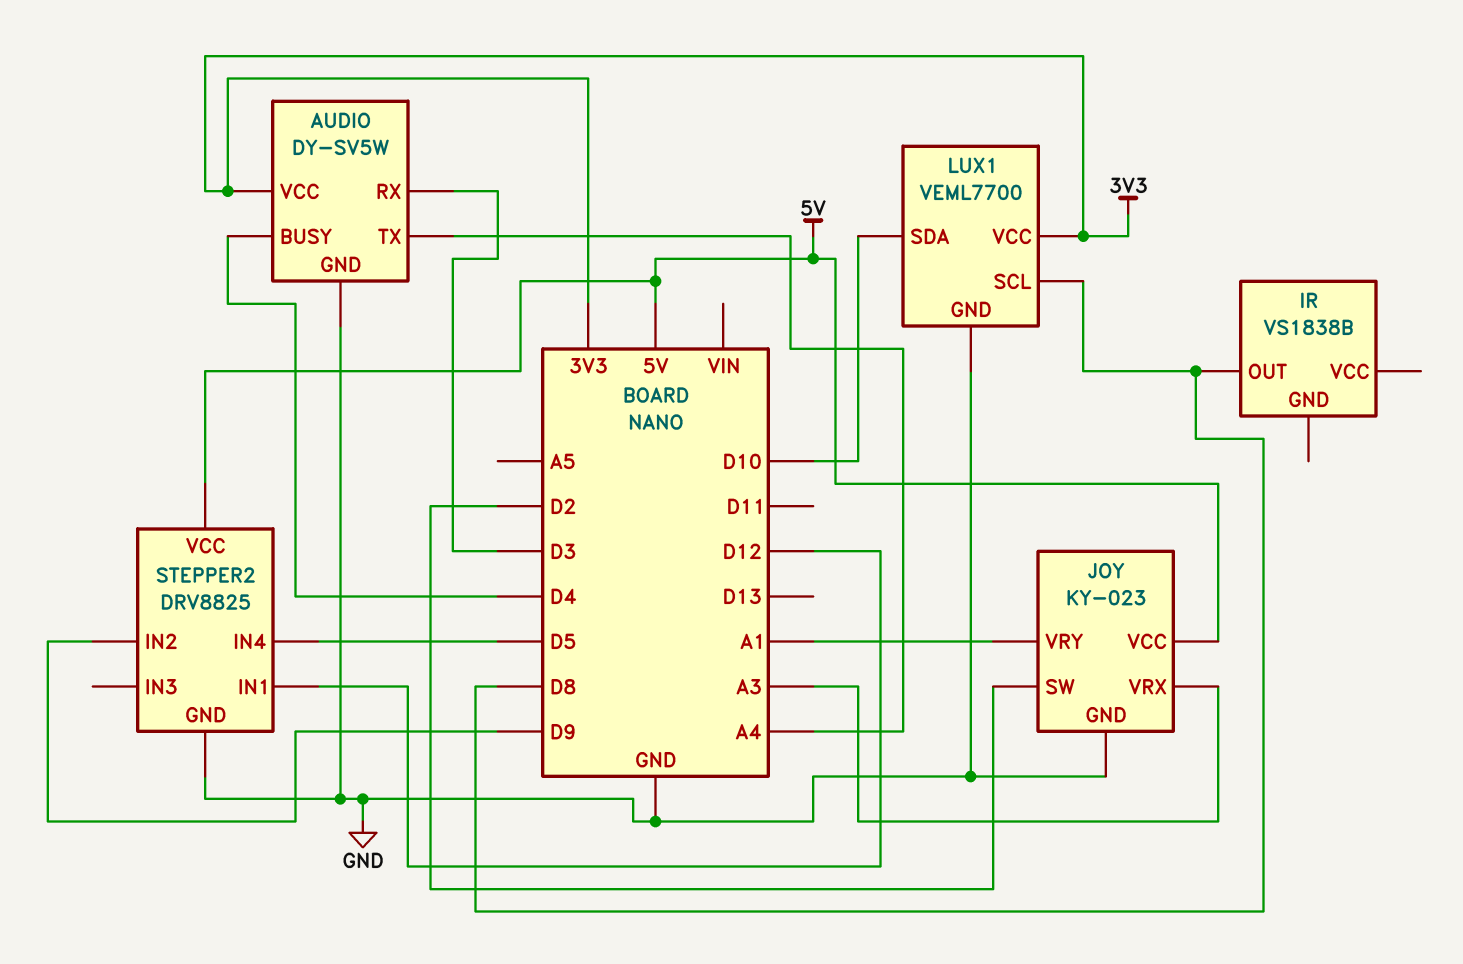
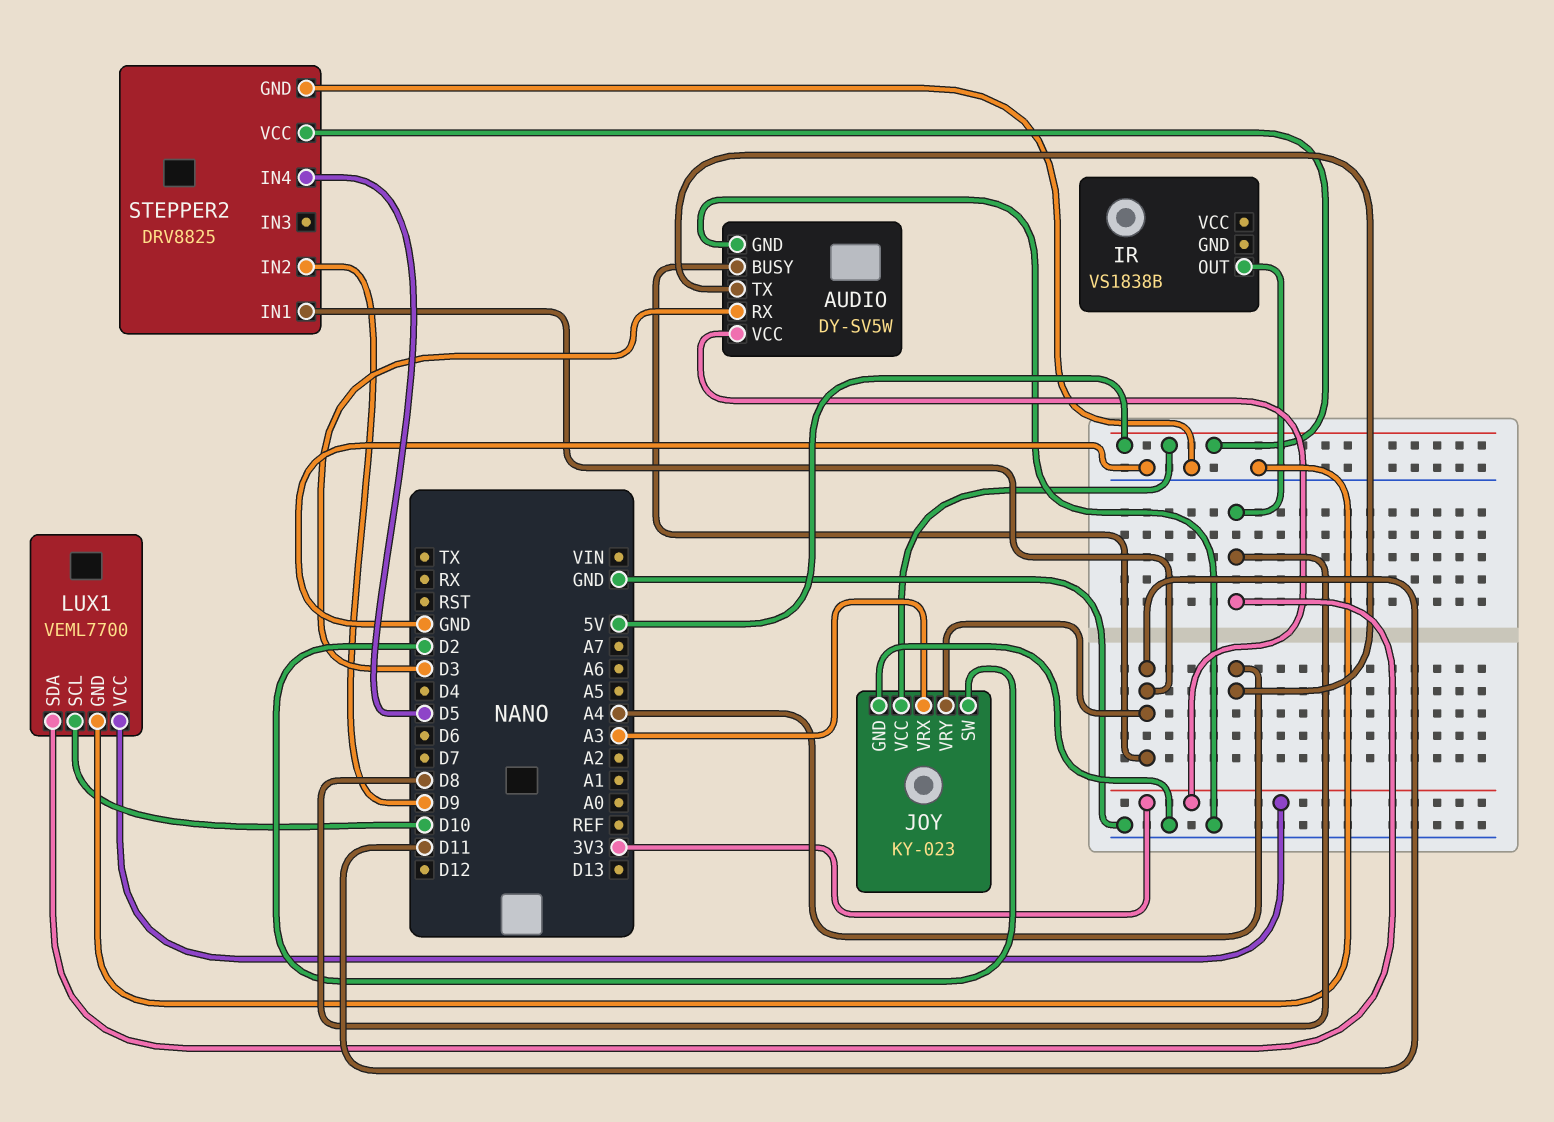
AUDIO pin BUSY: D4 -> D11
JOY pin VRY: A1 -> D11
LUX1 pin SCL: D8 -> D10
LUX1 pin SDA: D10 -> D8
STEPPER2 pin IN1: D12 -> D11

